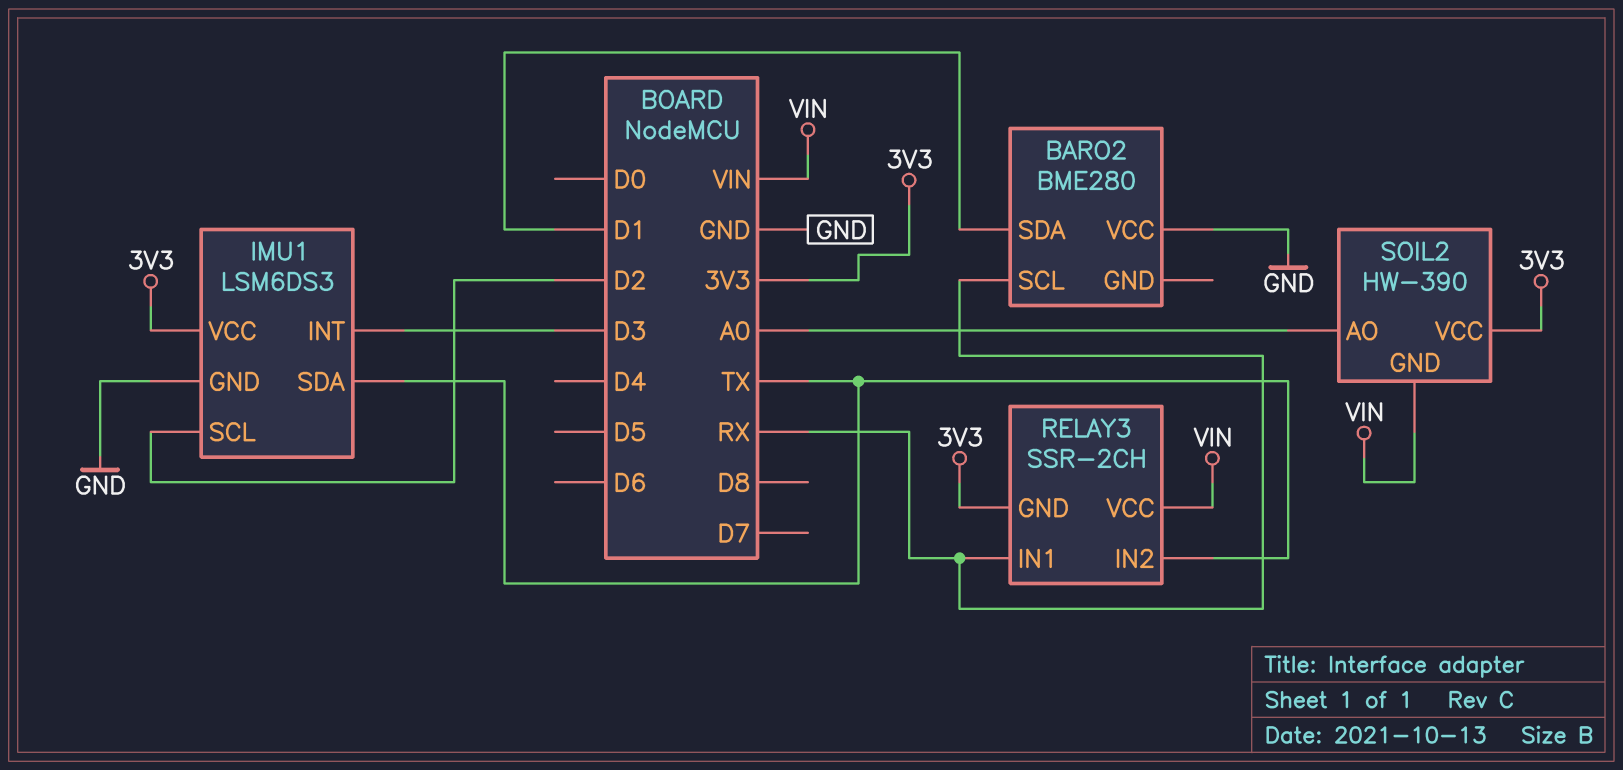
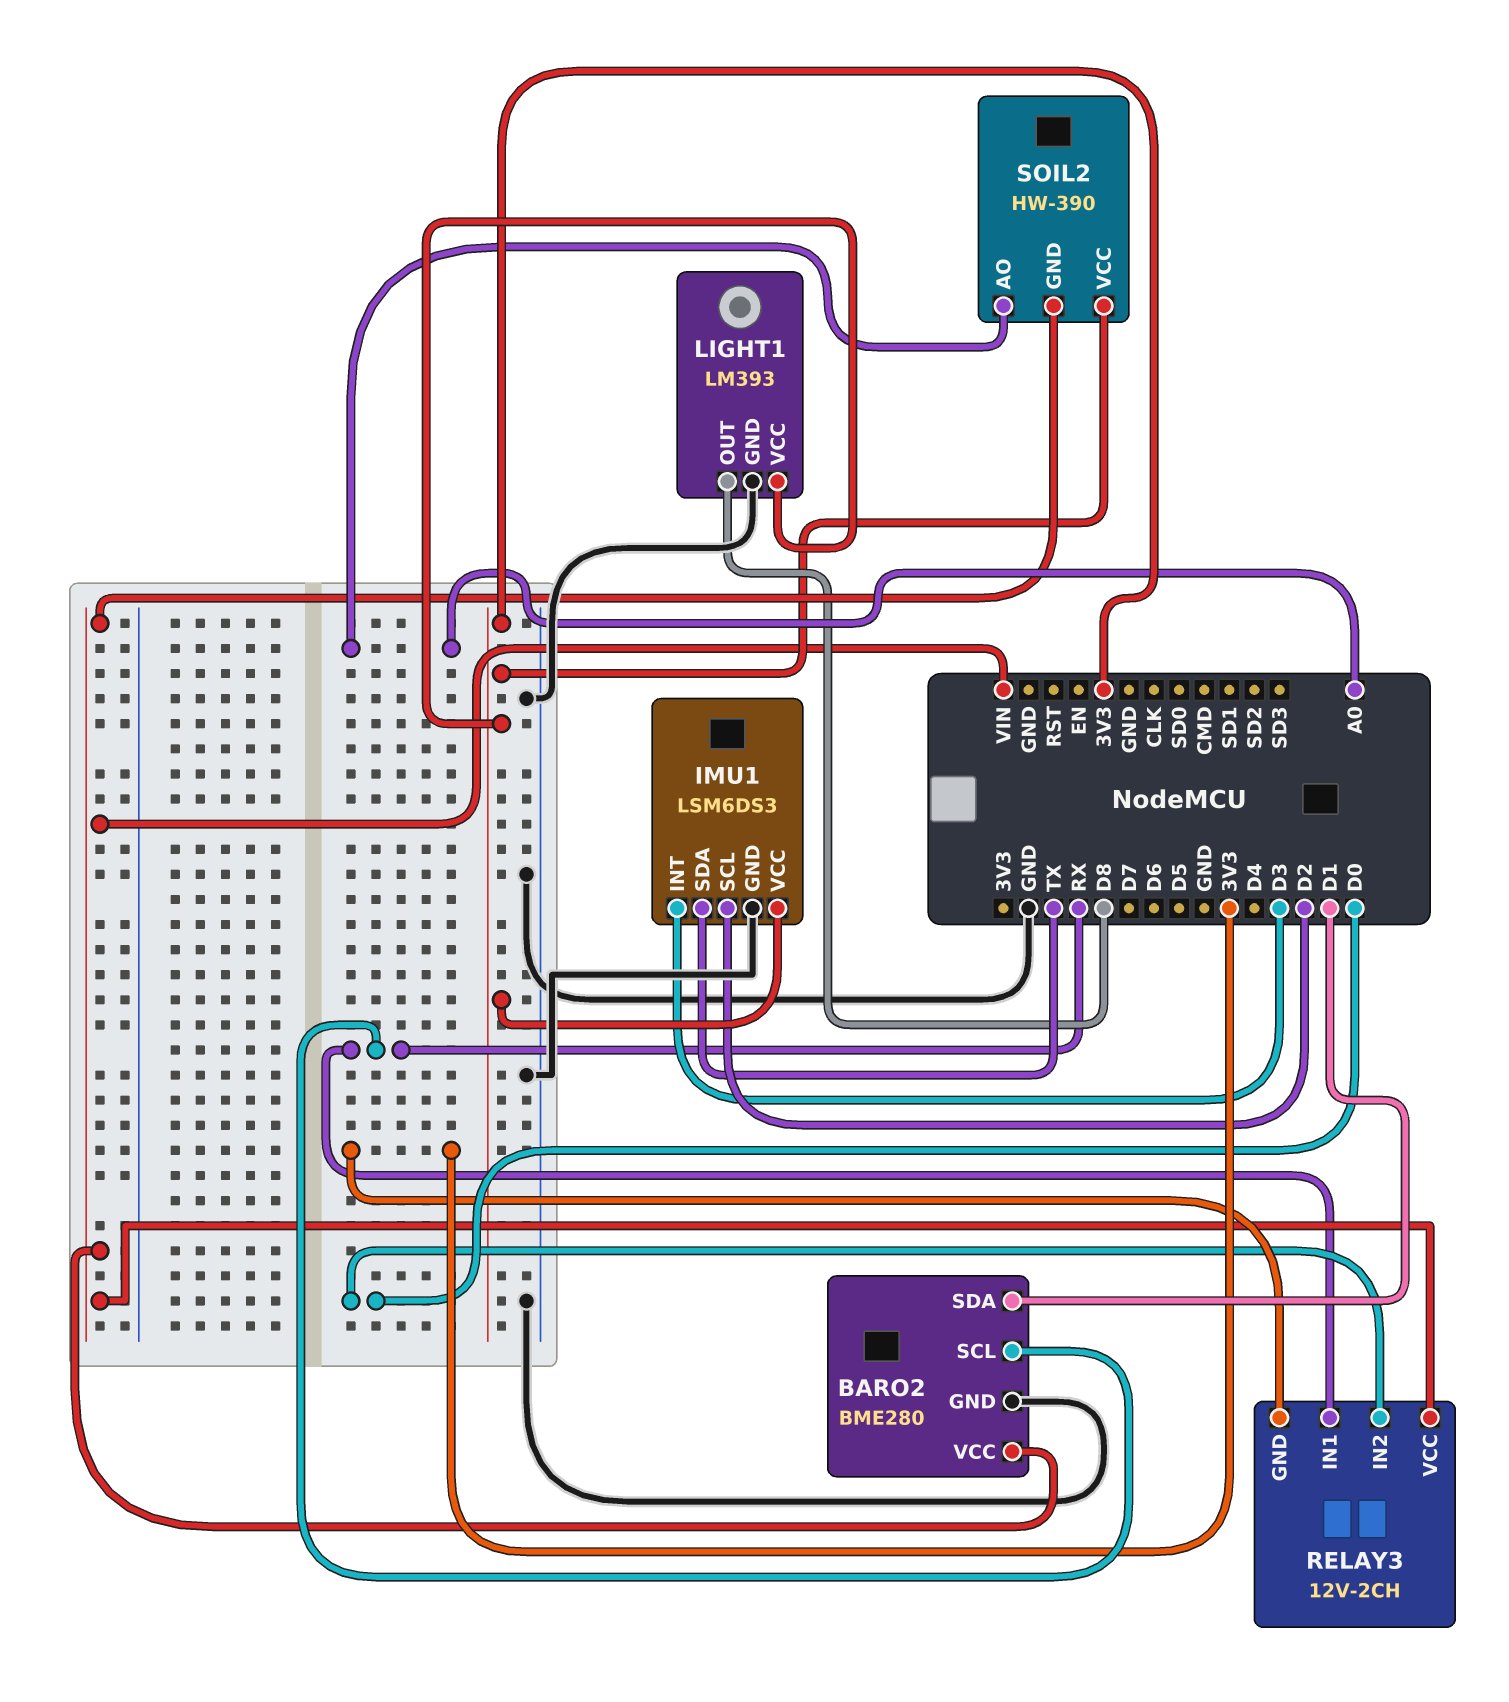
BARO2 pin GND: none -> GND
BARO2 pin VCC: GND -> VIN
LIGHT1: none -> LM393
LIGHT1 pin GND: none -> GND
LIGHT1 pin OUT: none -> D8
LIGHT1 pin VCC: none -> 3V3
RELAY3: SSR-2CH -> 12V-2CH
RELAY3 pin IN2: TX -> D0

